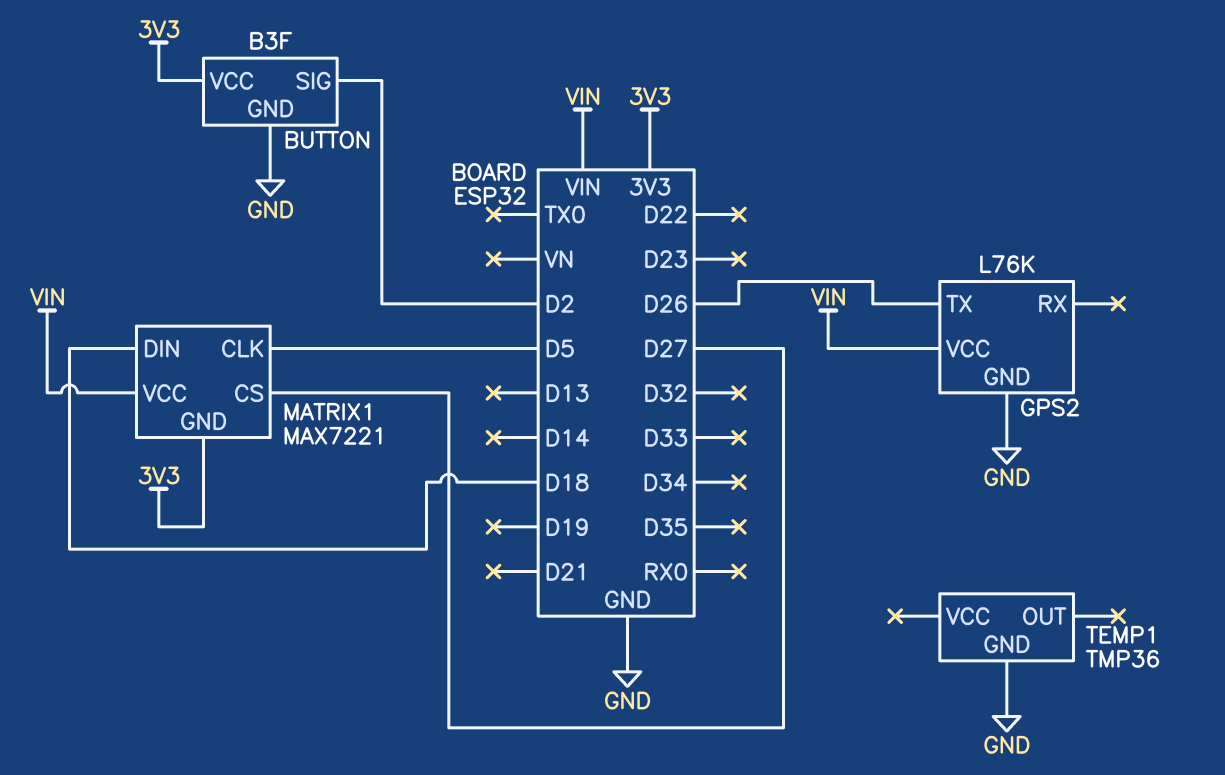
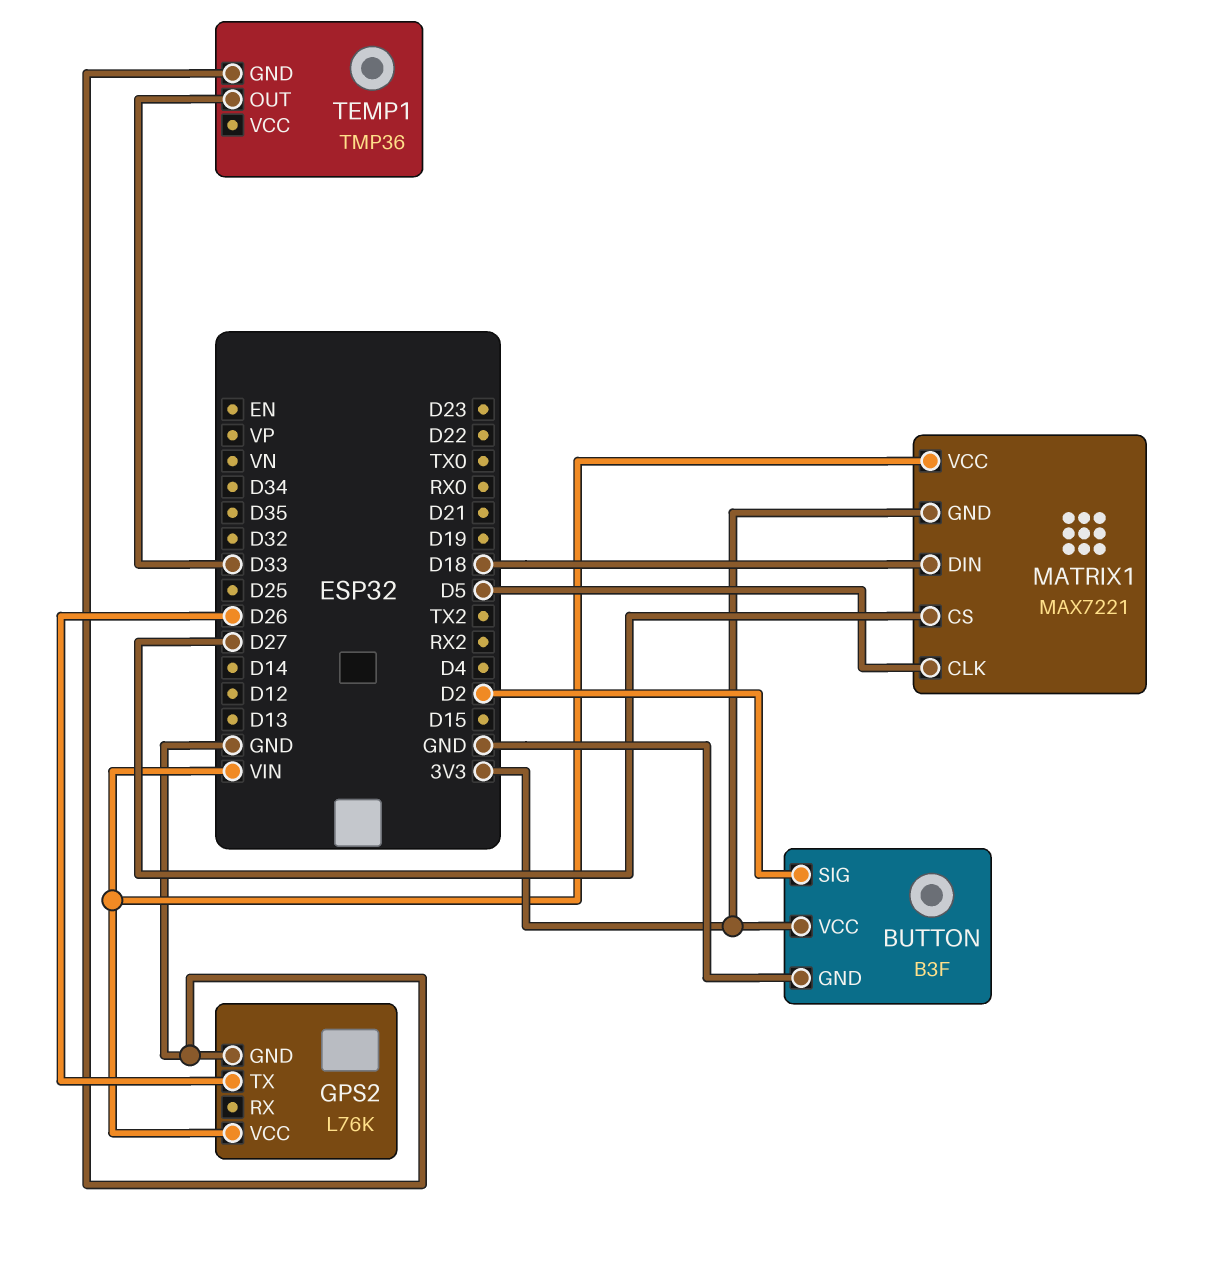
TEMP1 pin OUT: none -> D33

